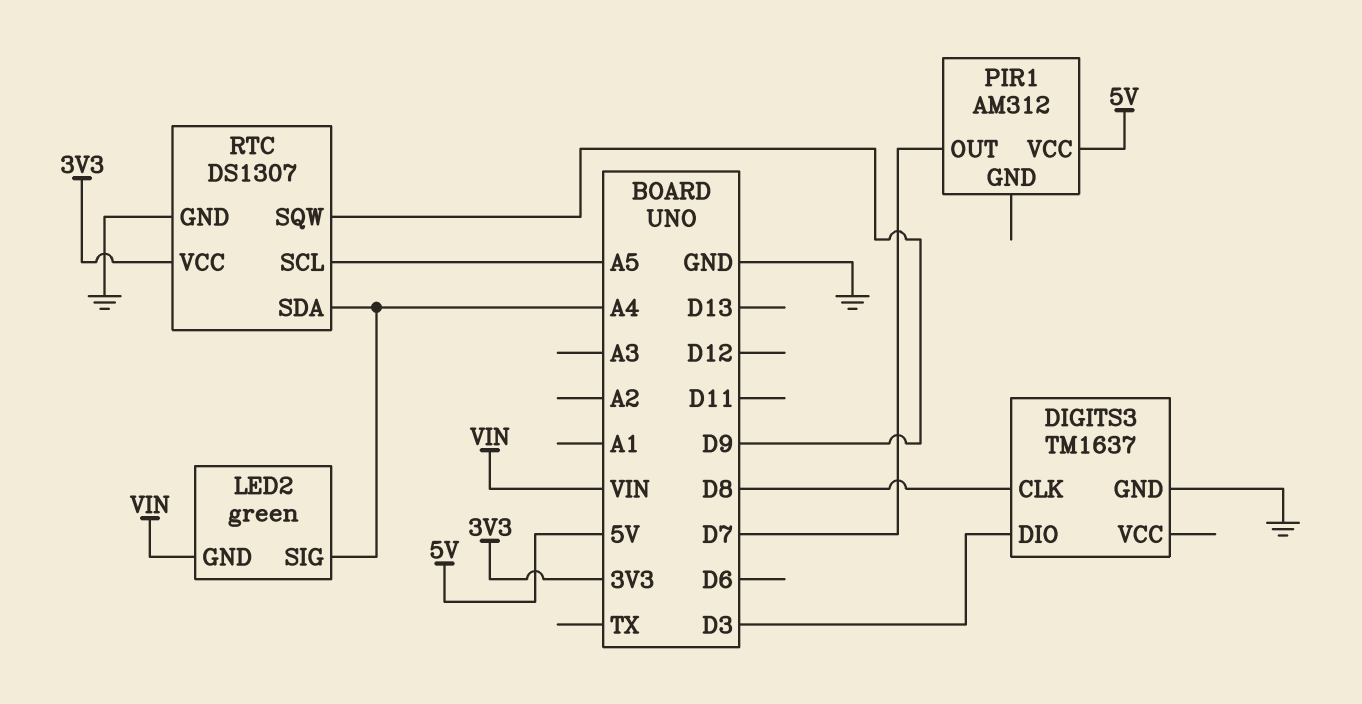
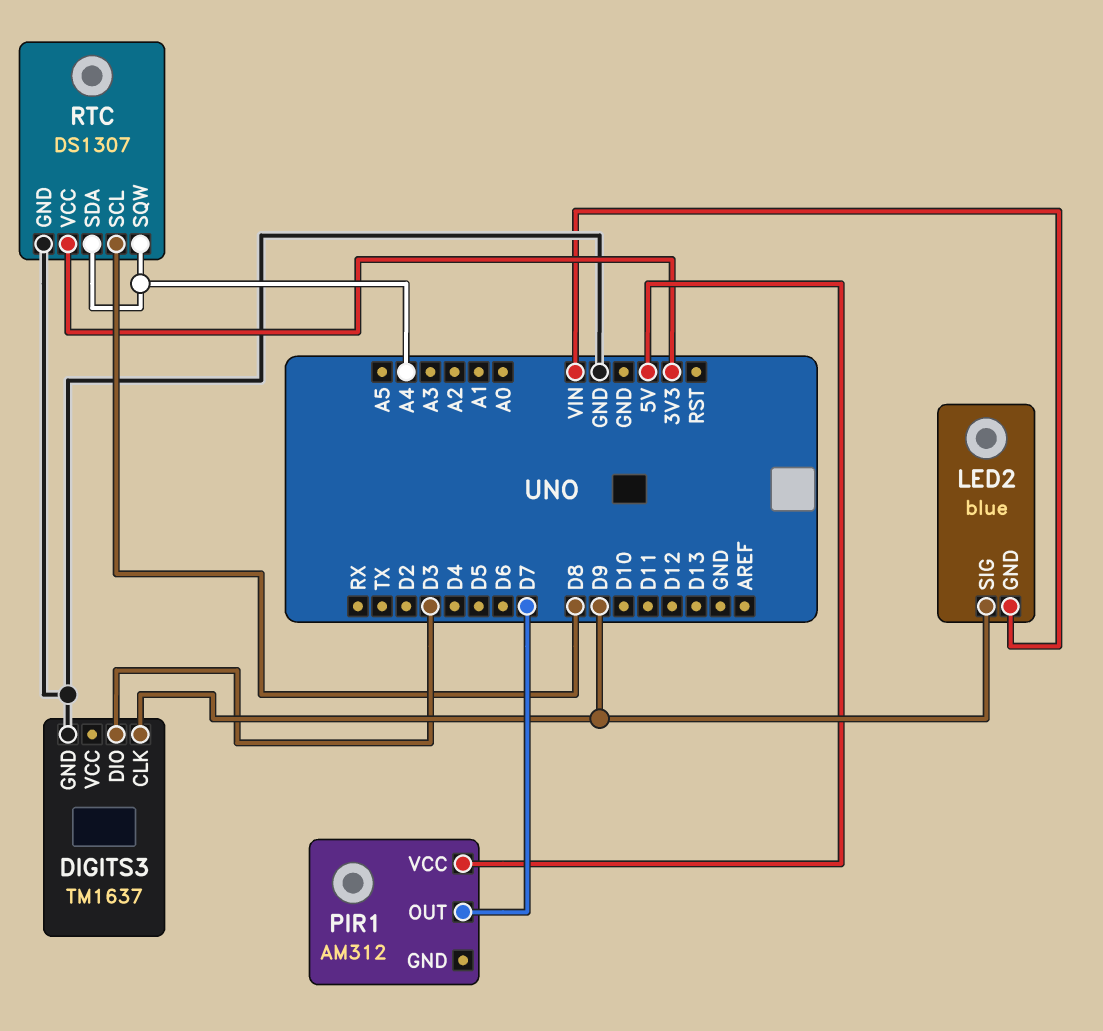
DIGITS3 pin CLK: D8 -> D9
LED2: green -> blue
LED2 pin SIG: A4 -> D9
RTC pin SCL: A5 -> D8
RTC pin SQW: D9 -> A4

